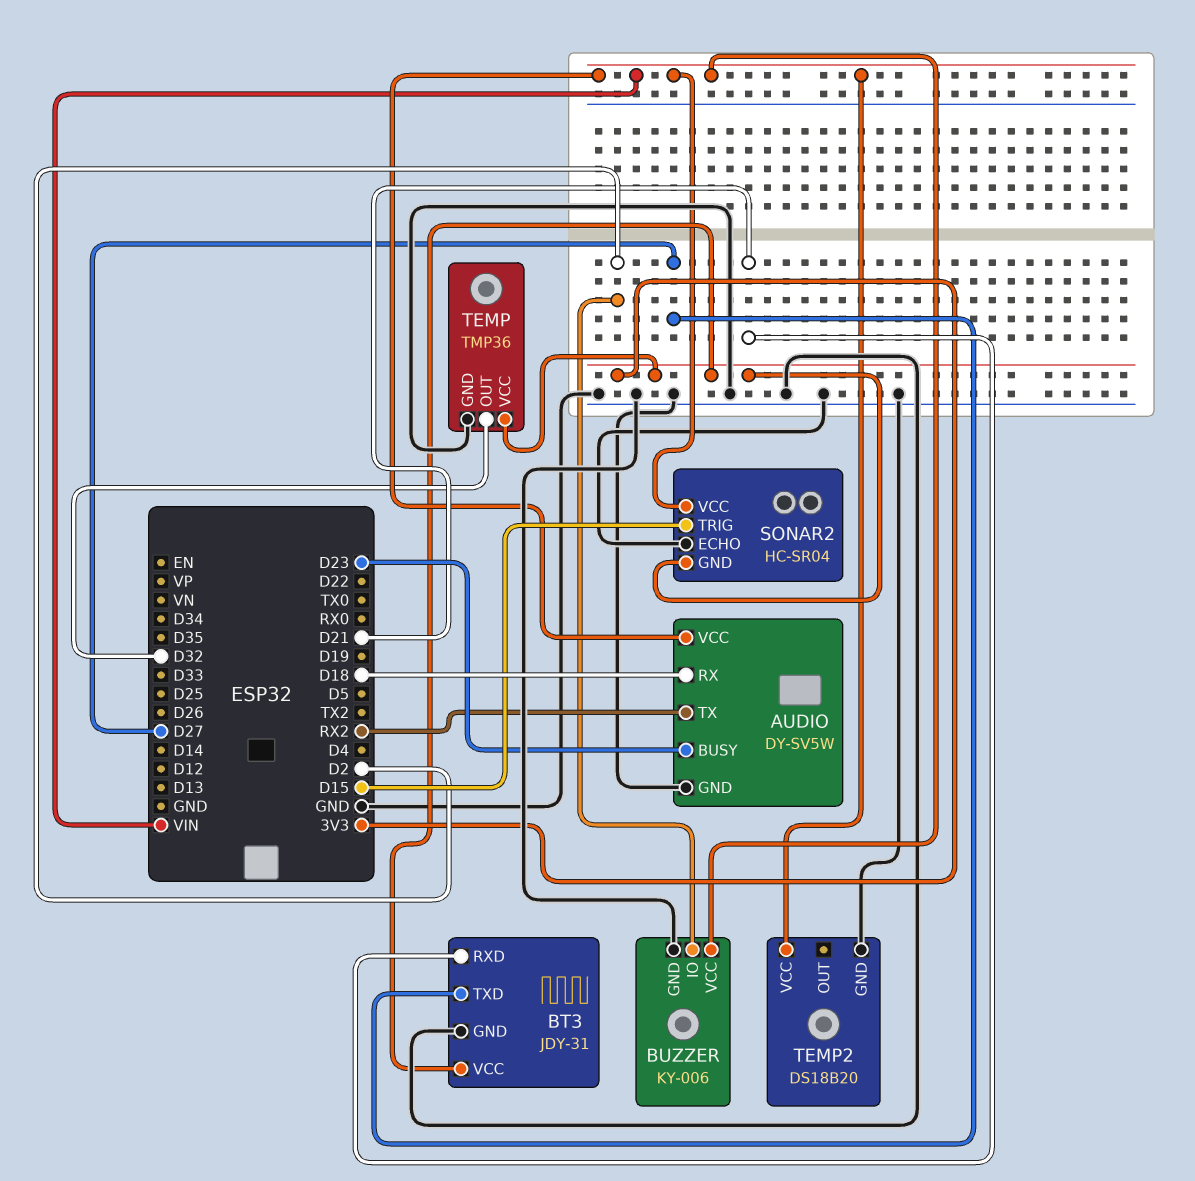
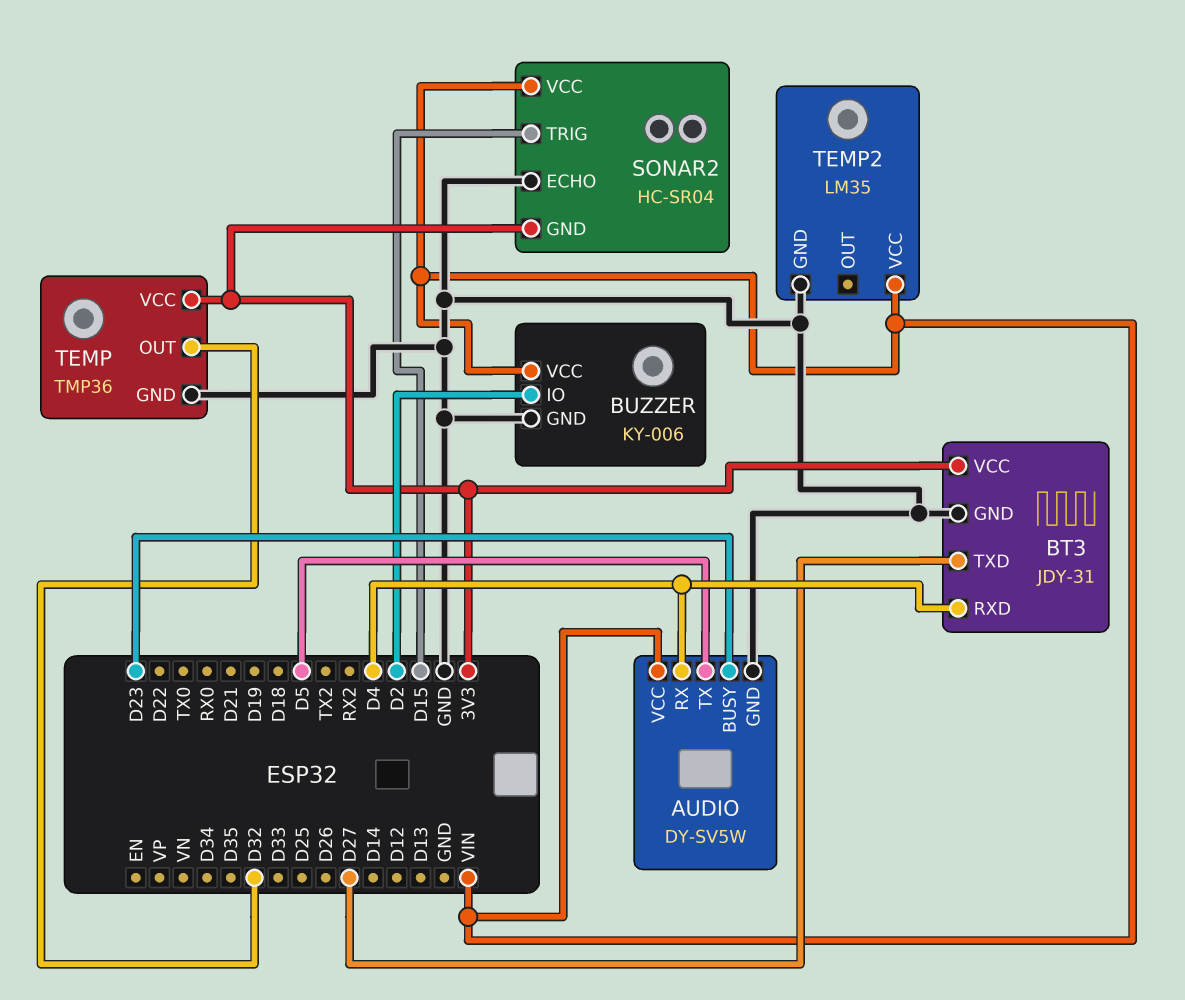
AUDIO pin RX: D18 -> D4
AUDIO pin TX: RX2 -> D5
BT3 pin RXD: D21 -> D4
TEMP2: DS18B20 -> LM35

